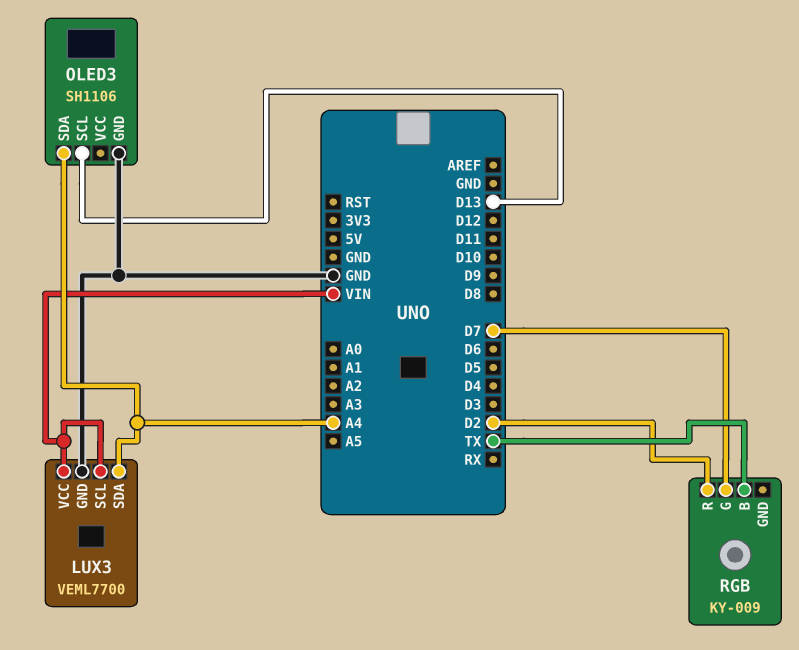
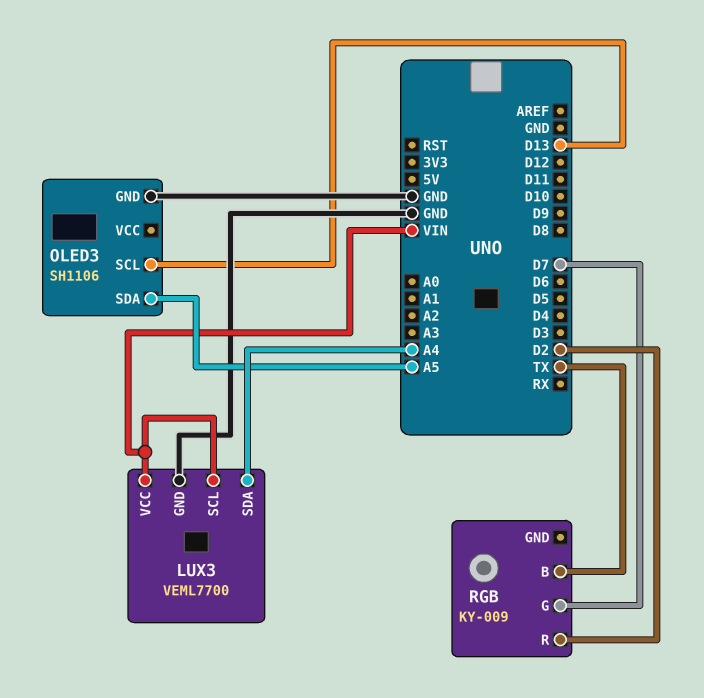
OLED3 pin SDA: A4 -> A5

